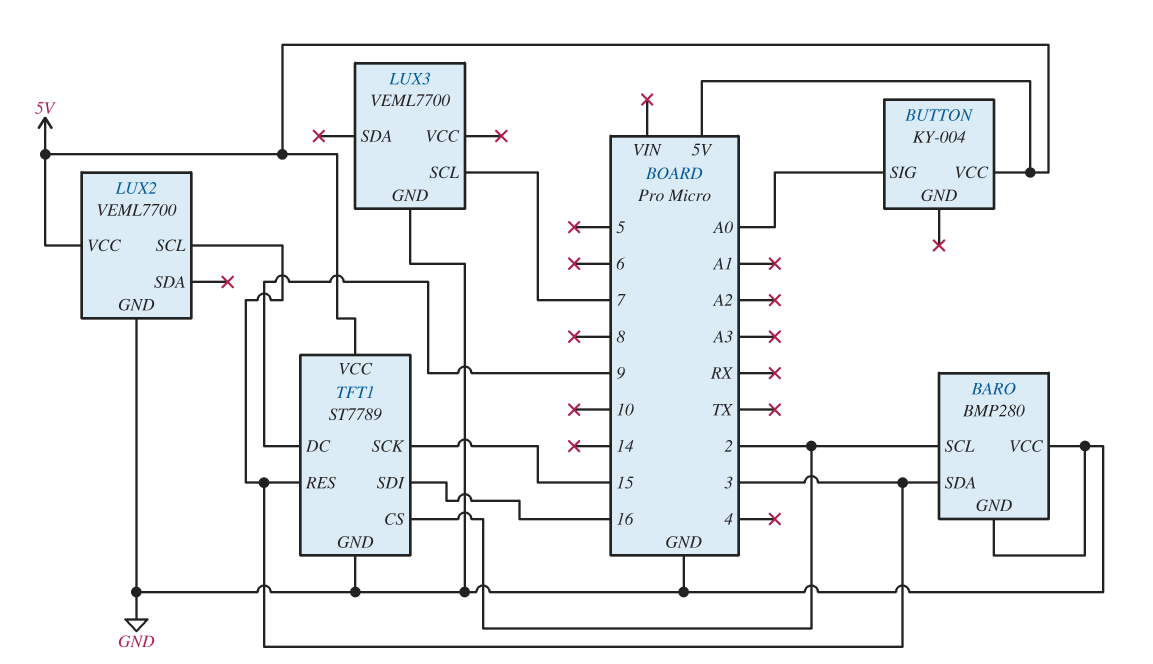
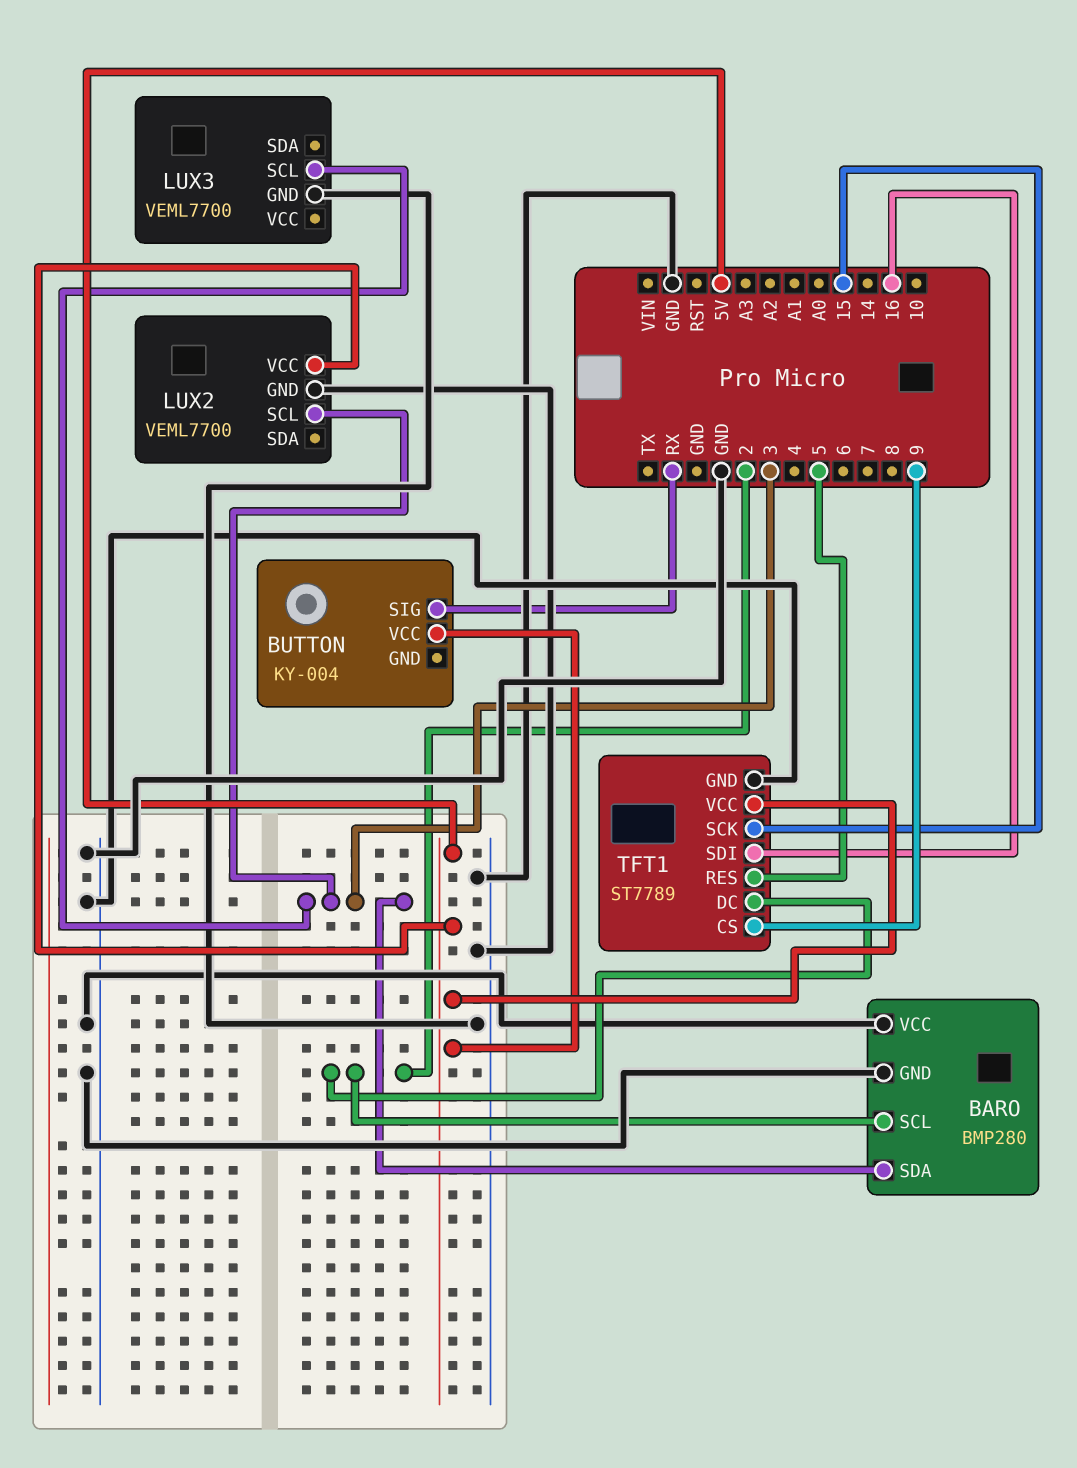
BUTTON pin SIG: A0 -> RX
LUX3 pin SCL: 7 -> 3
TFT1 pin CS: 2 -> 9
TFT1 pin DC: 9 -> 2
TFT1 pin RES: 3 -> 5

